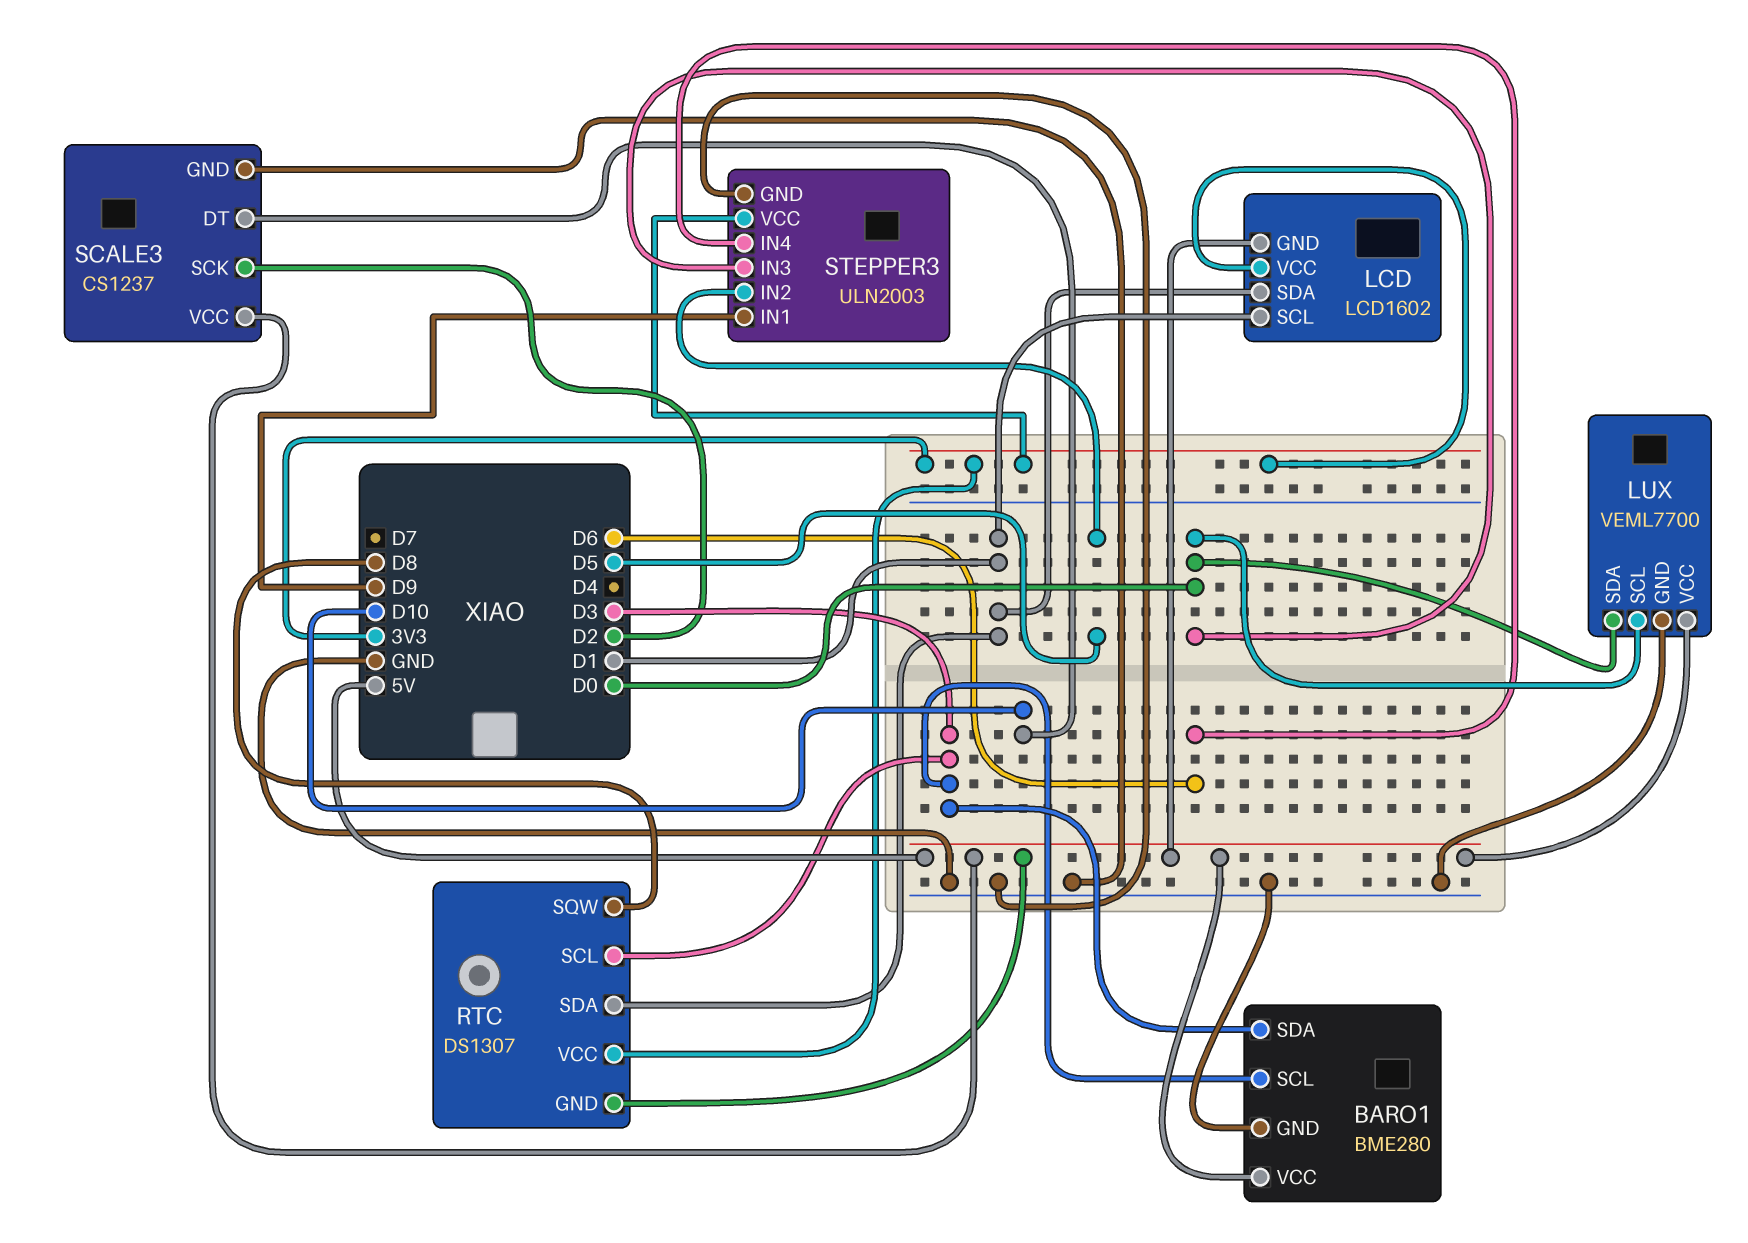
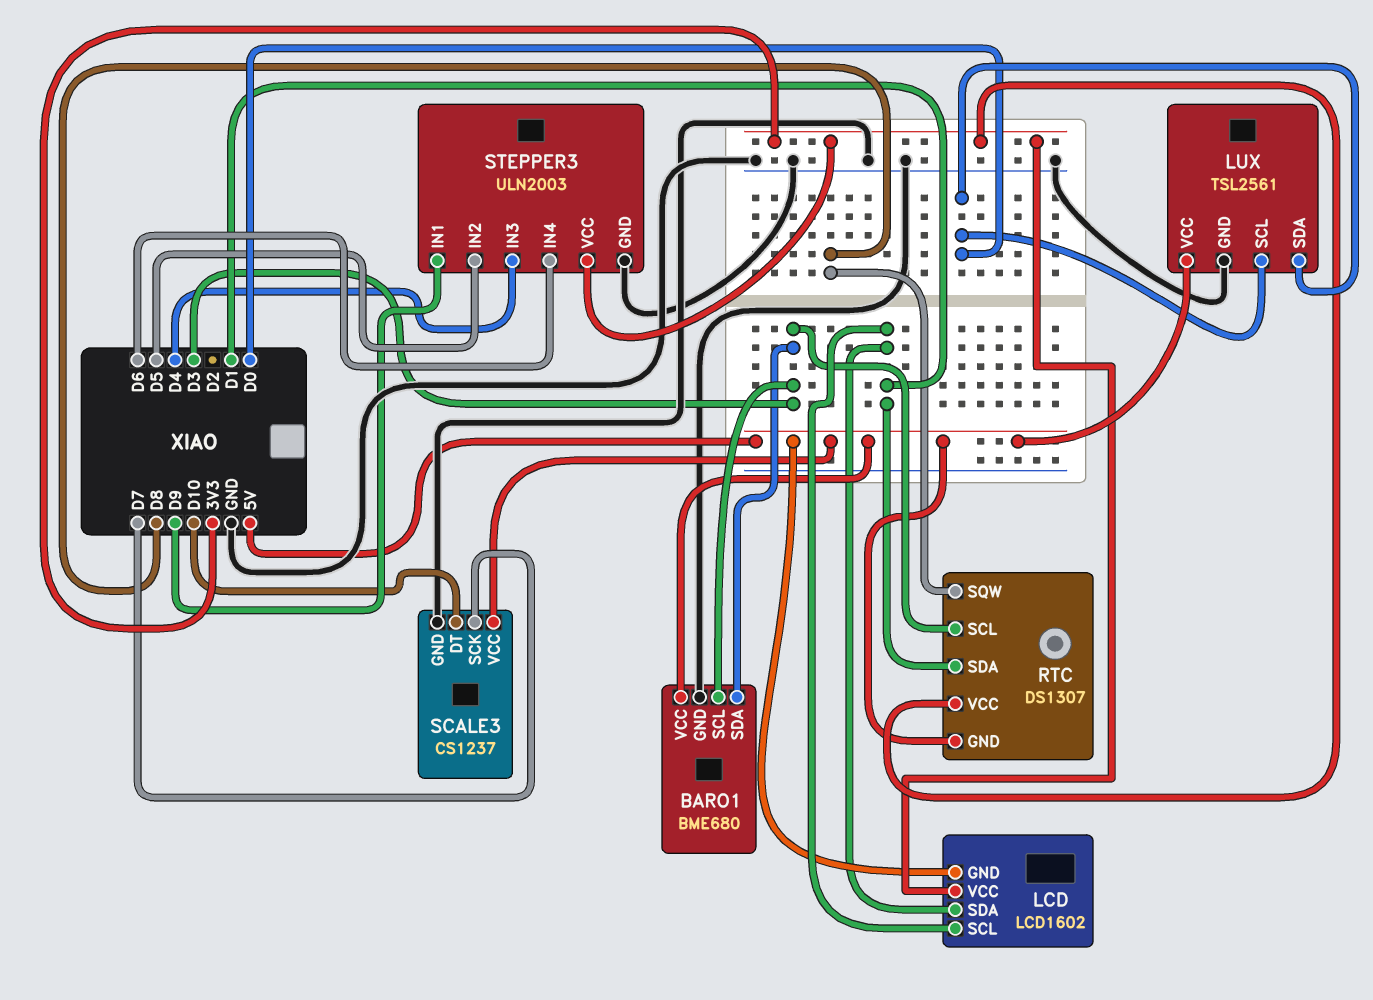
BARO1: BME280 -> BME680
LUX: VEML7700 -> TSL2561
SCALE3 pin SCK: D2 -> D7
STEPPER3 pin IN3: D0 -> D4

